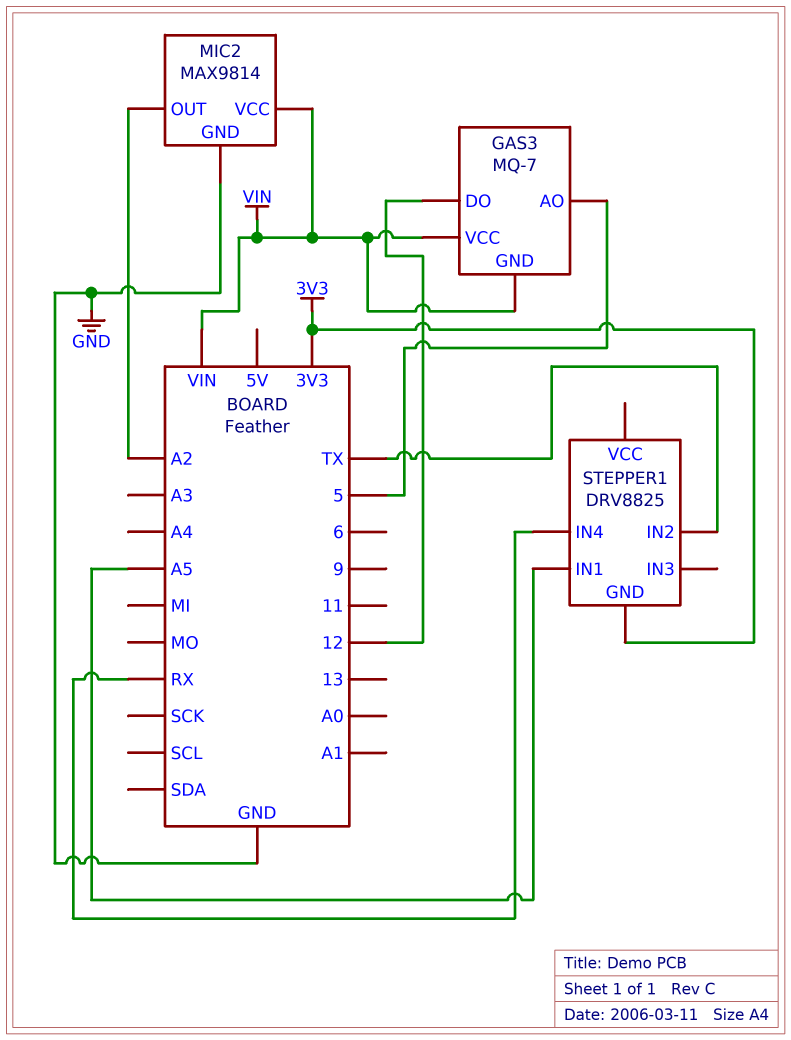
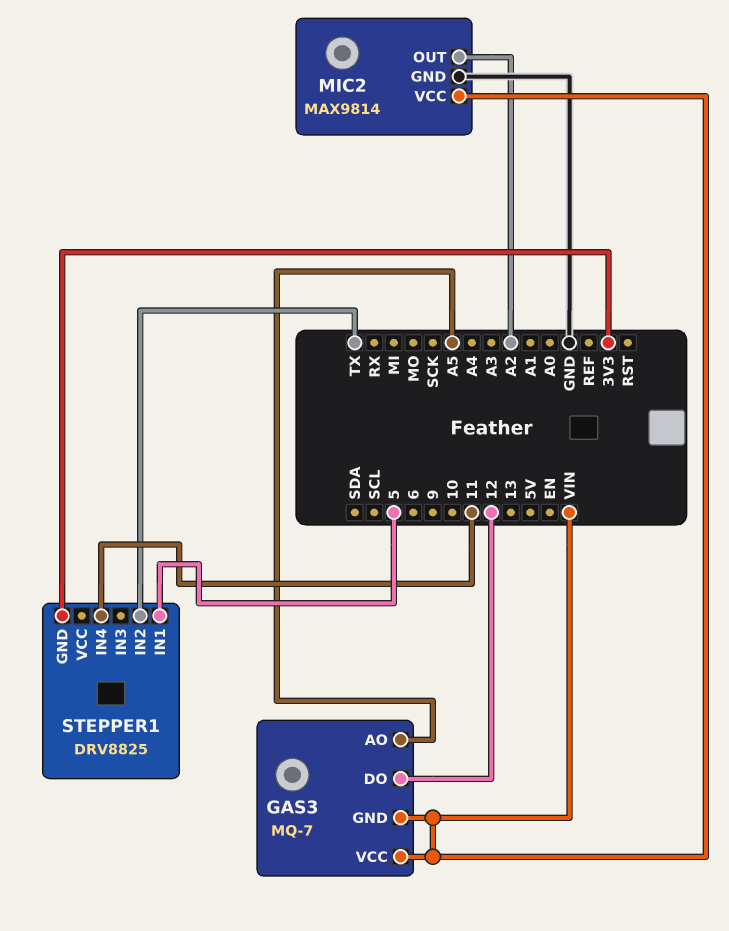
GAS3 pin AO: 5 -> A5
STEPPER1 pin IN1: A5 -> 5
STEPPER1 pin IN4: RX -> 11

